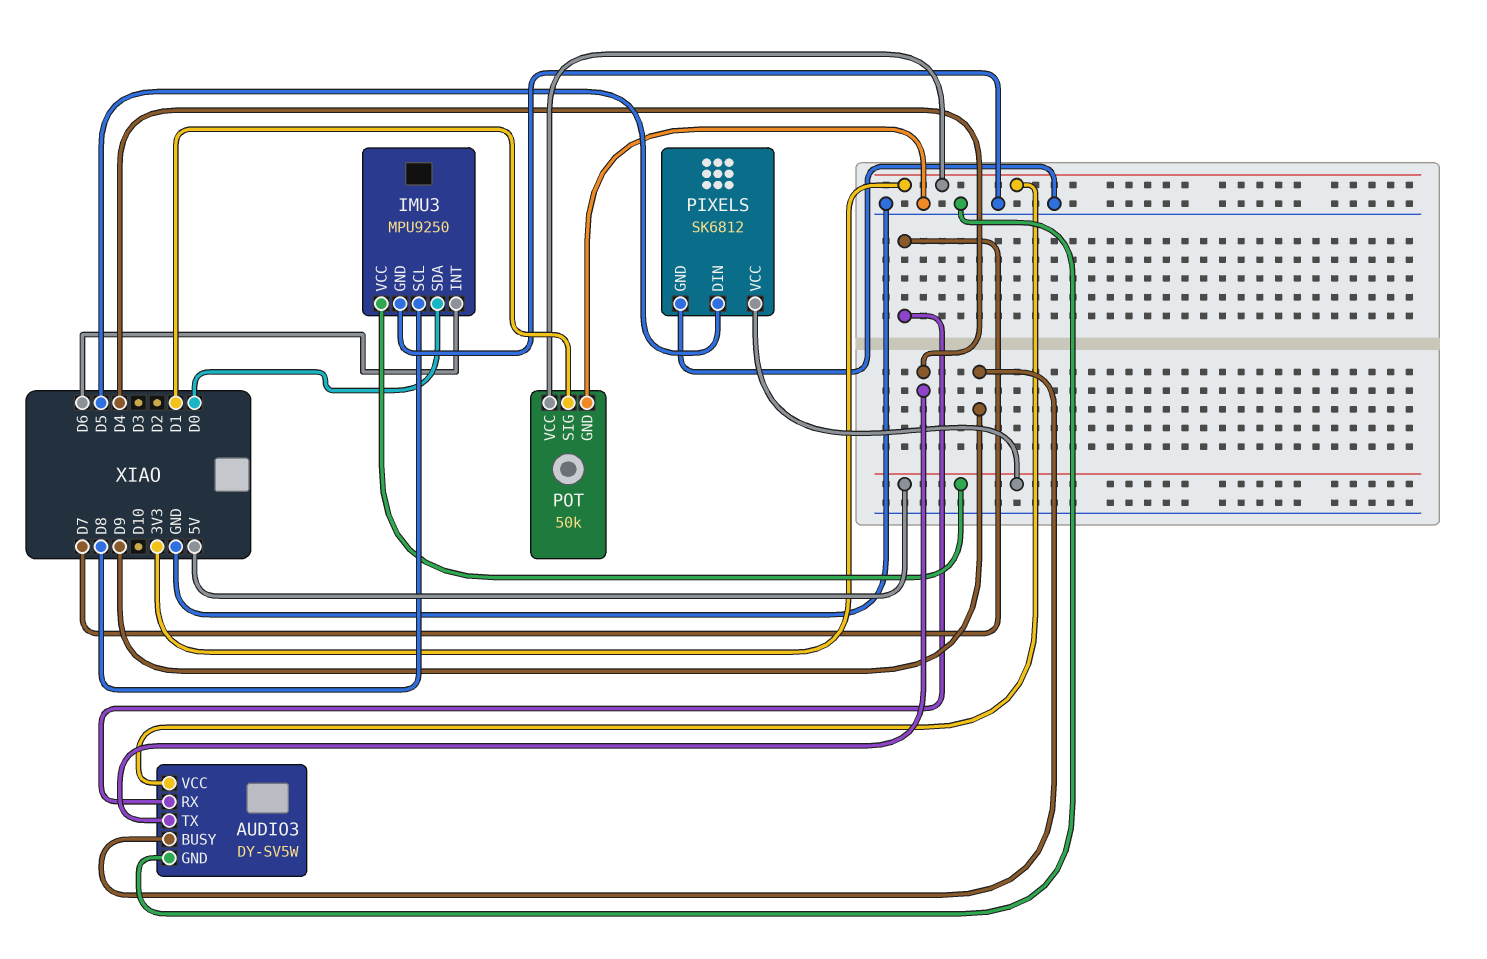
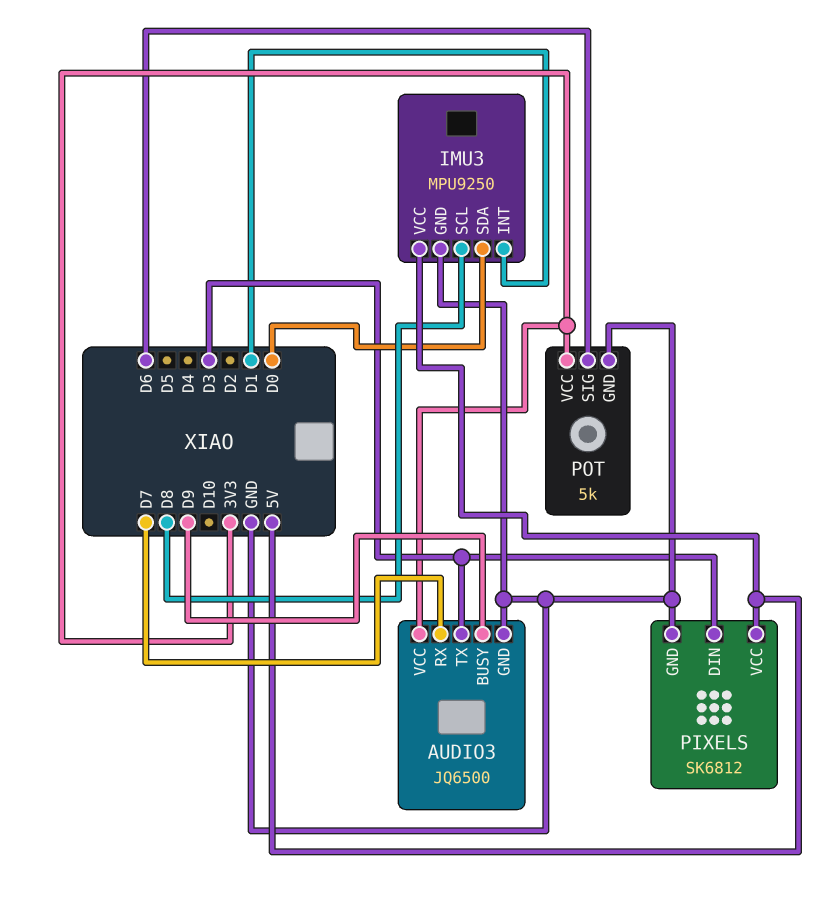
AUDIO3: DY-SV5W -> JQ6500
AUDIO3 pin TX: D4 -> D3
IMU3 pin INT: D6 -> D1
PIXELS pin DIN: D5 -> D3
POT: 50k -> 5k
POT pin SIG: D1 -> D6

